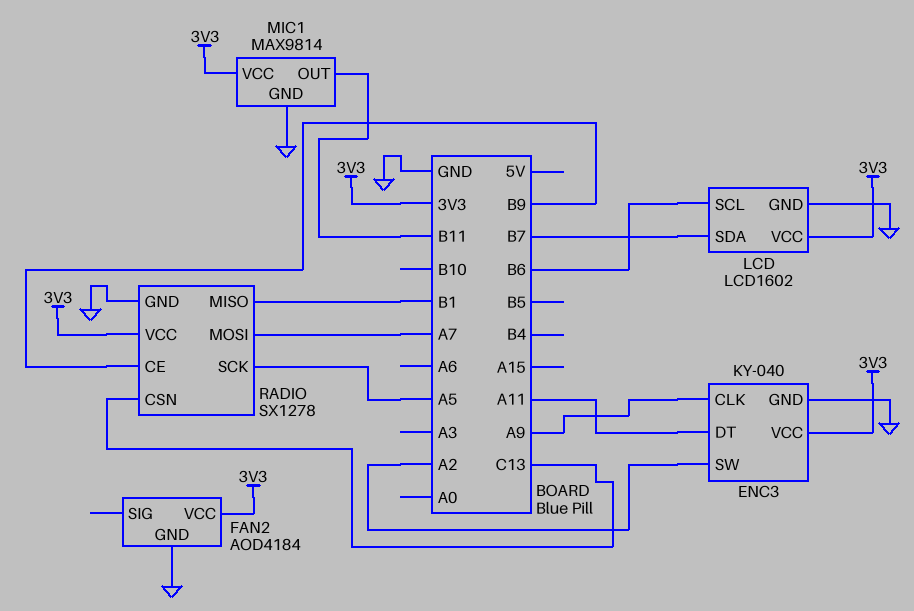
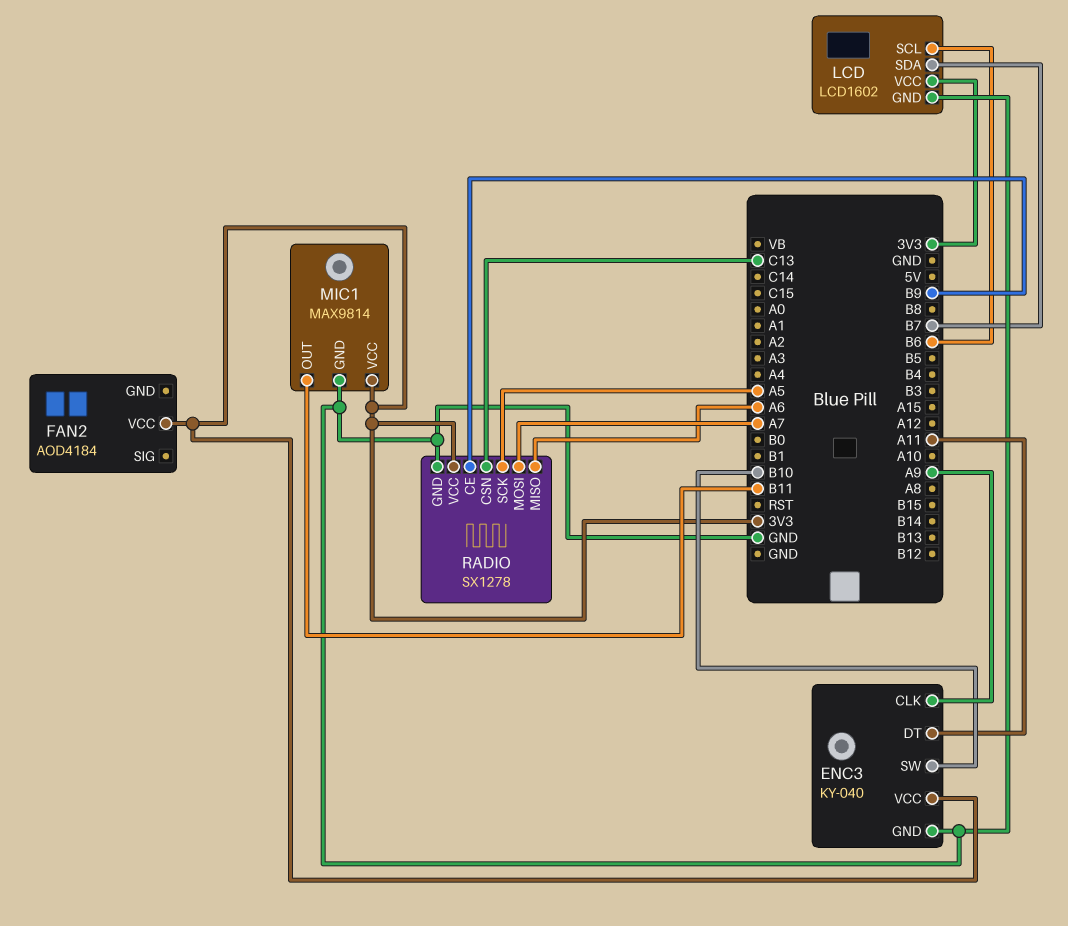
ENC3 pin SW: A2 -> B10
FAN2 pin GND: GND -> none
RADIO pin MISO: B1 -> A6

